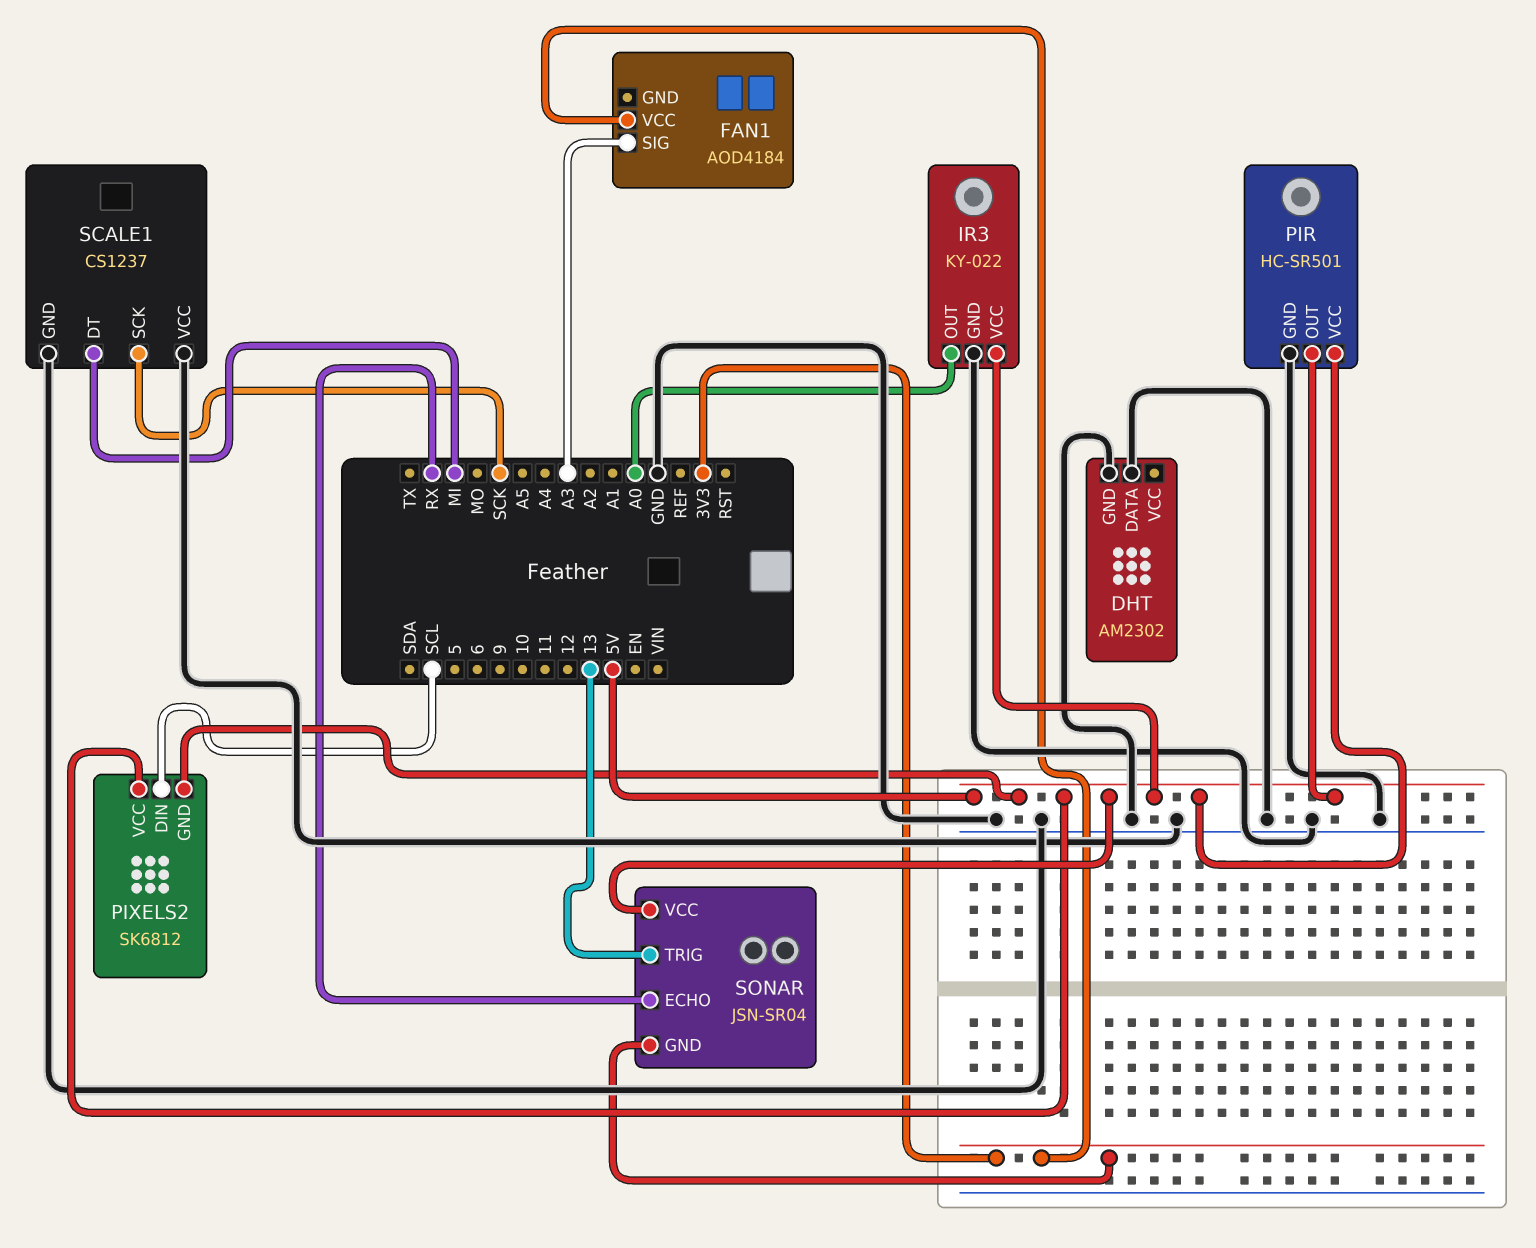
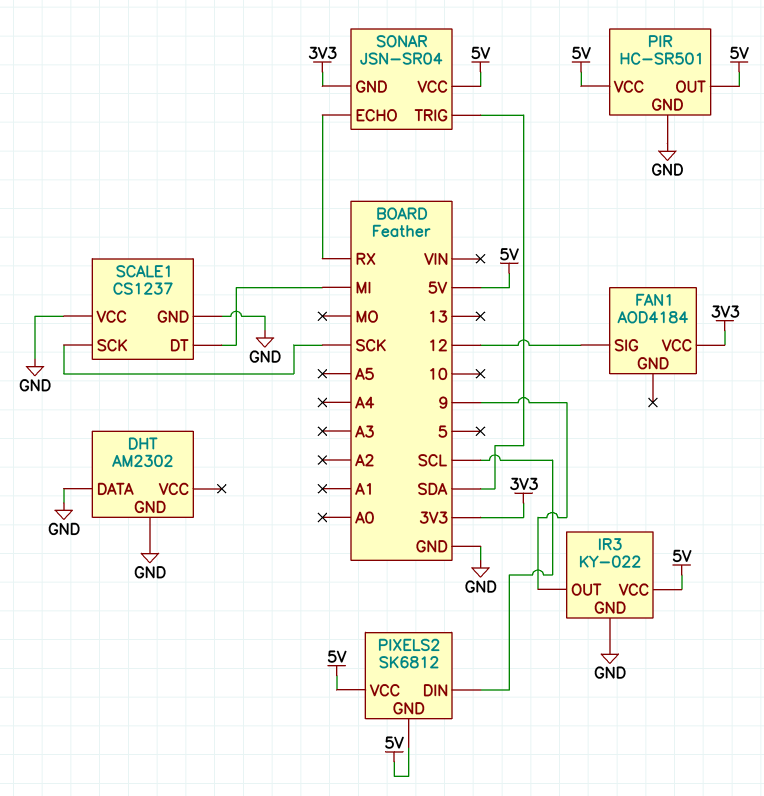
FAN1 pin SIG: A3 -> 12
IR3 pin OUT: A0 -> 9
SONAR pin TRIG: 13 -> SDA

